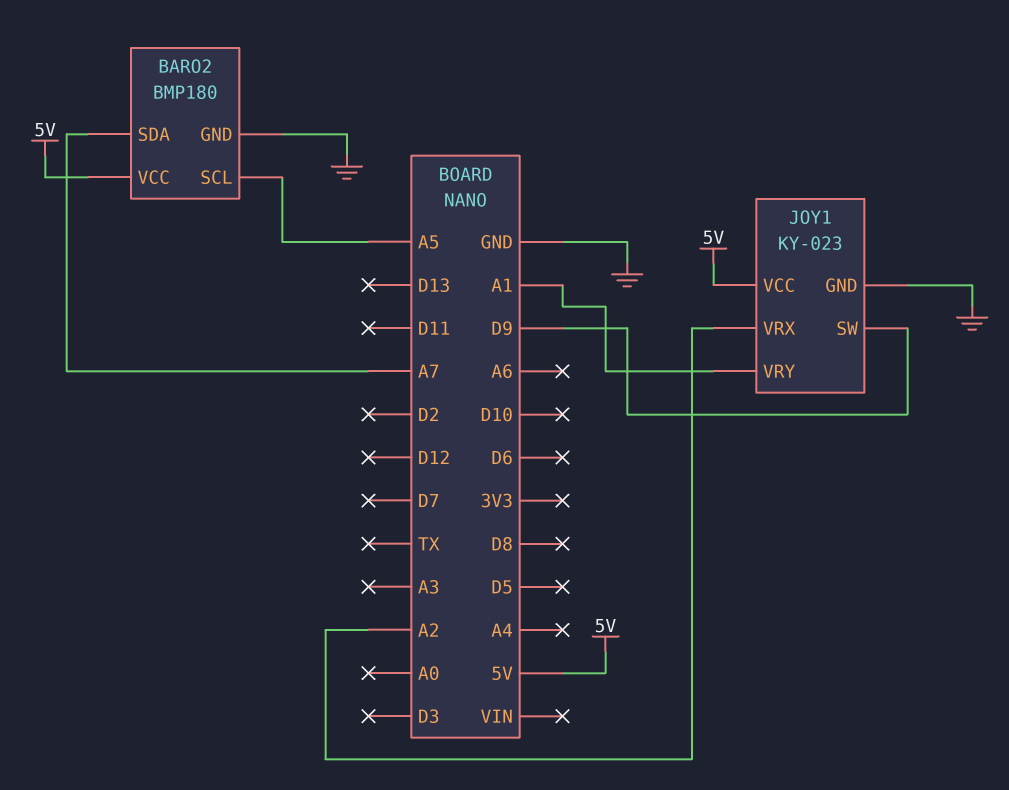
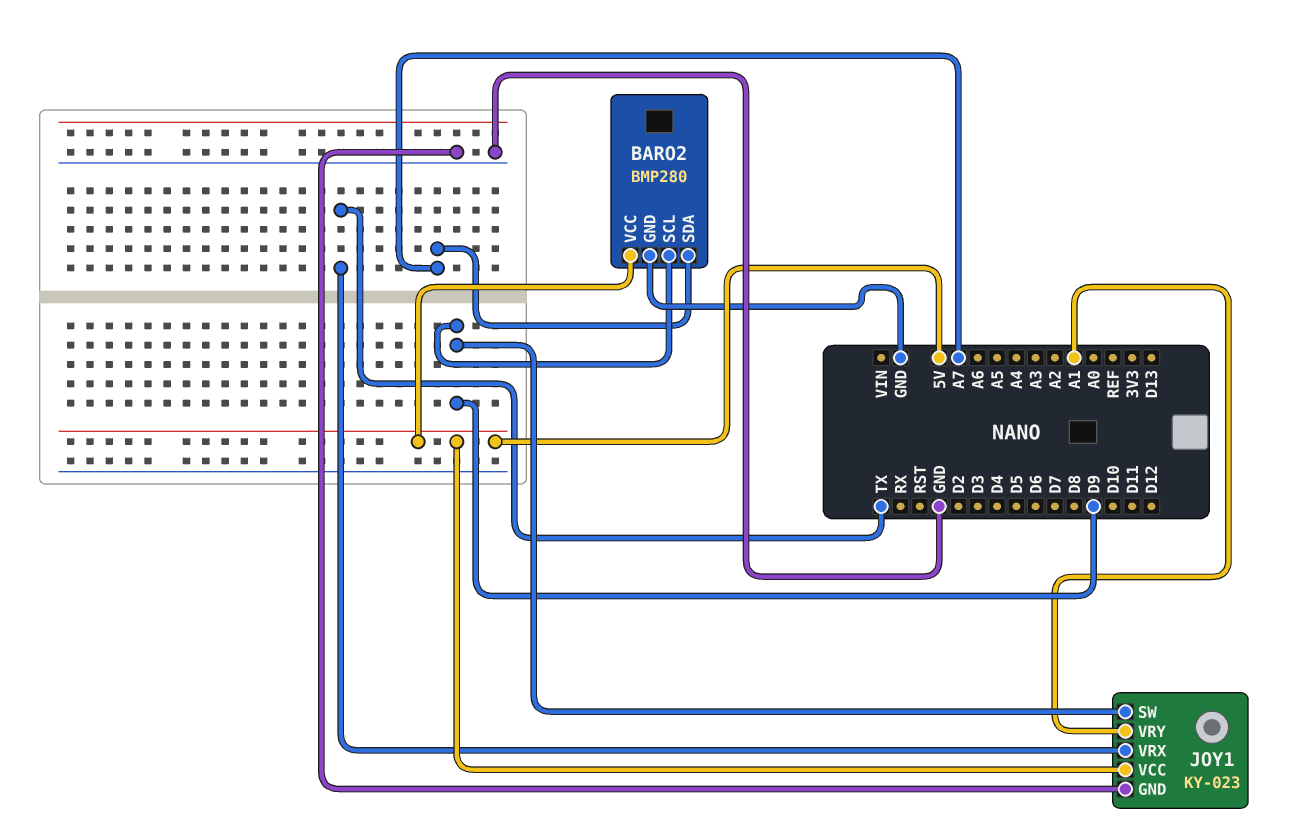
BARO2: BMP180 -> BMP280
BARO2 pin SCL: A5 -> D9
JOY1 pin VRX: A2 -> TX

